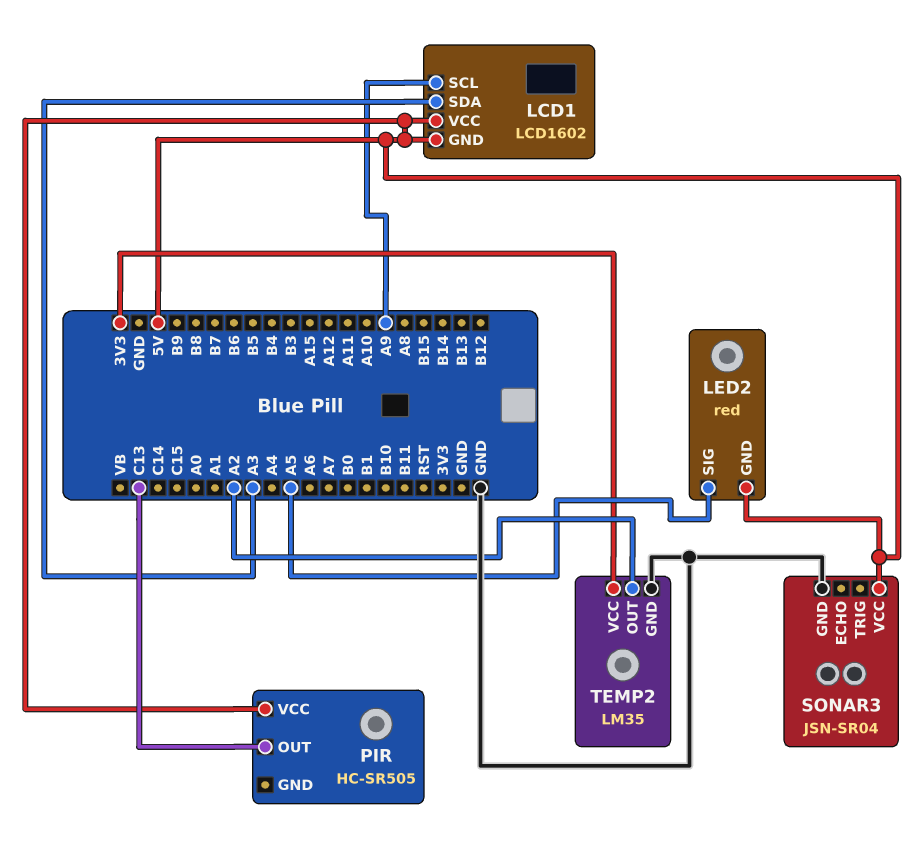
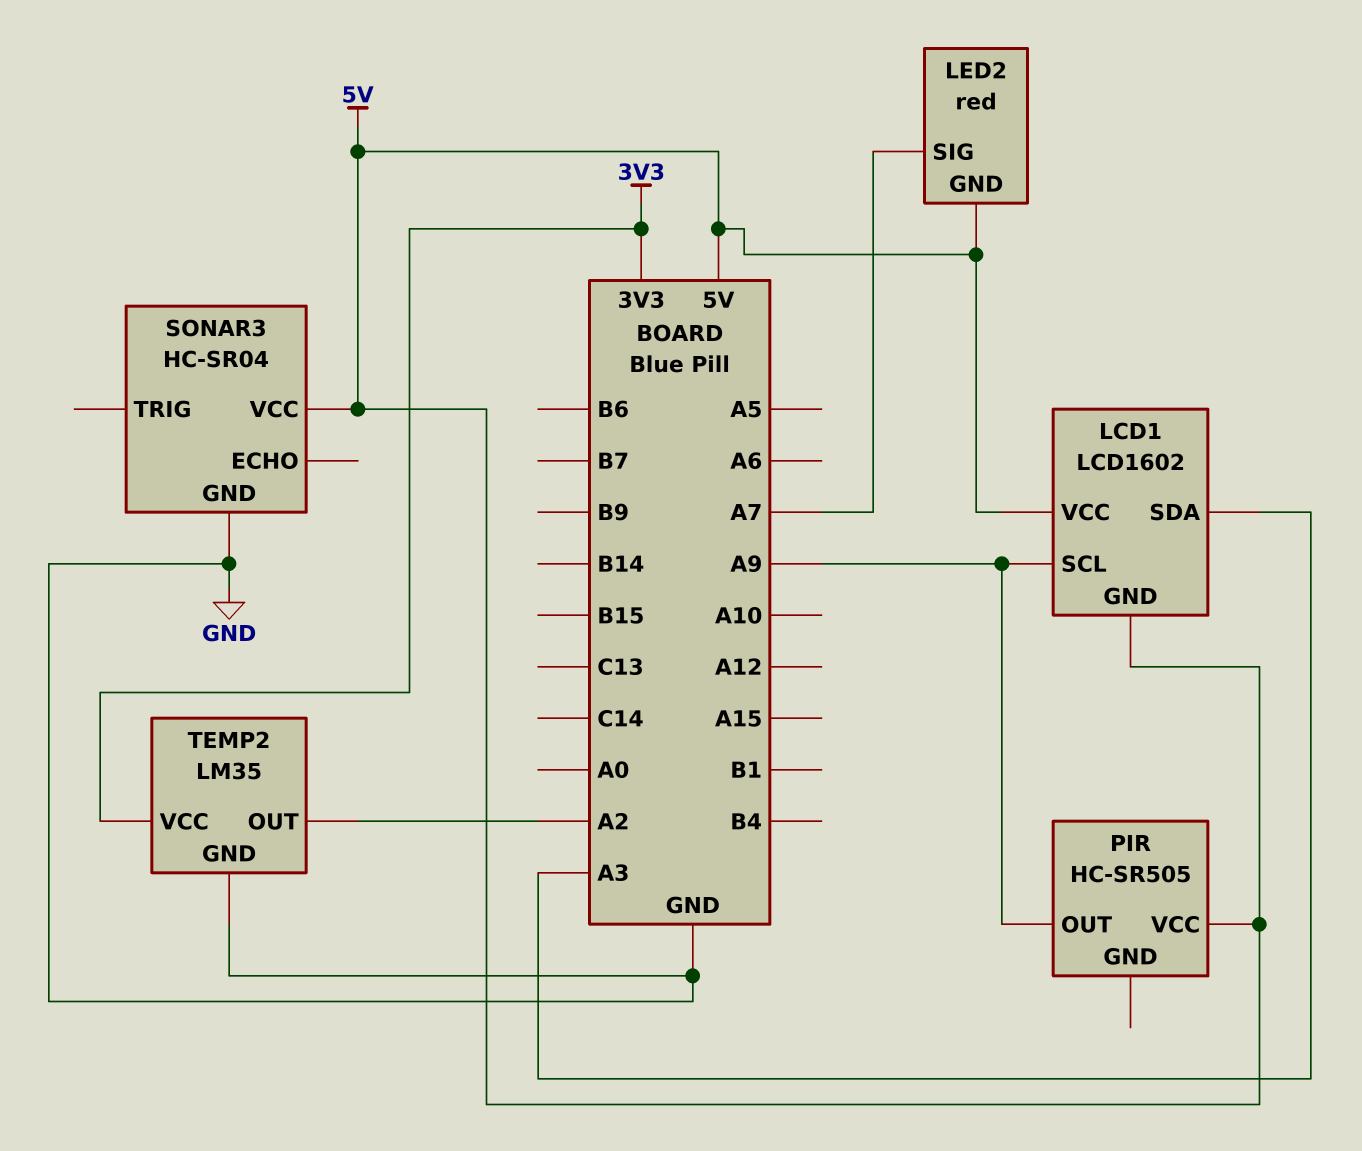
LED2 pin SIG: A5 -> A7
PIR pin OUT: C13 -> A9
SONAR3: JSN-SR04 -> HC-SR04

